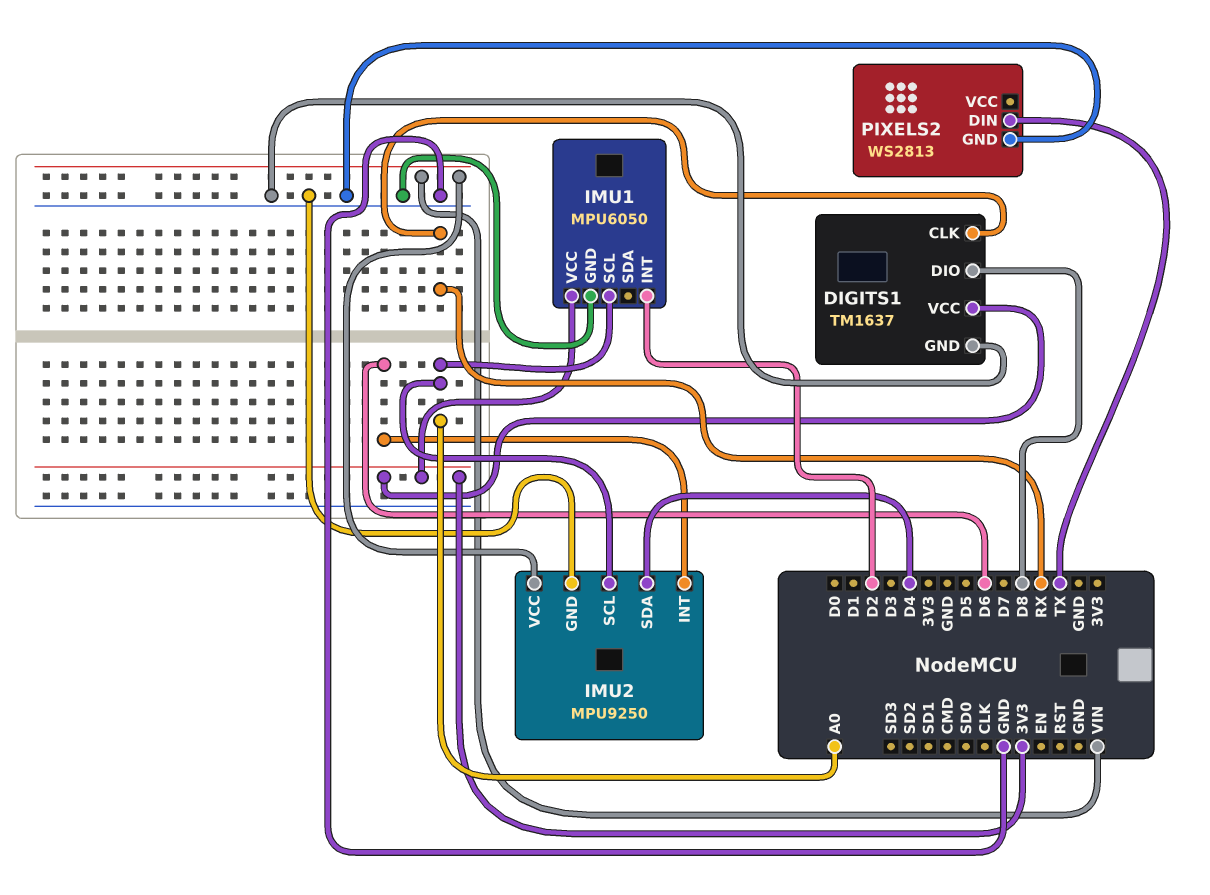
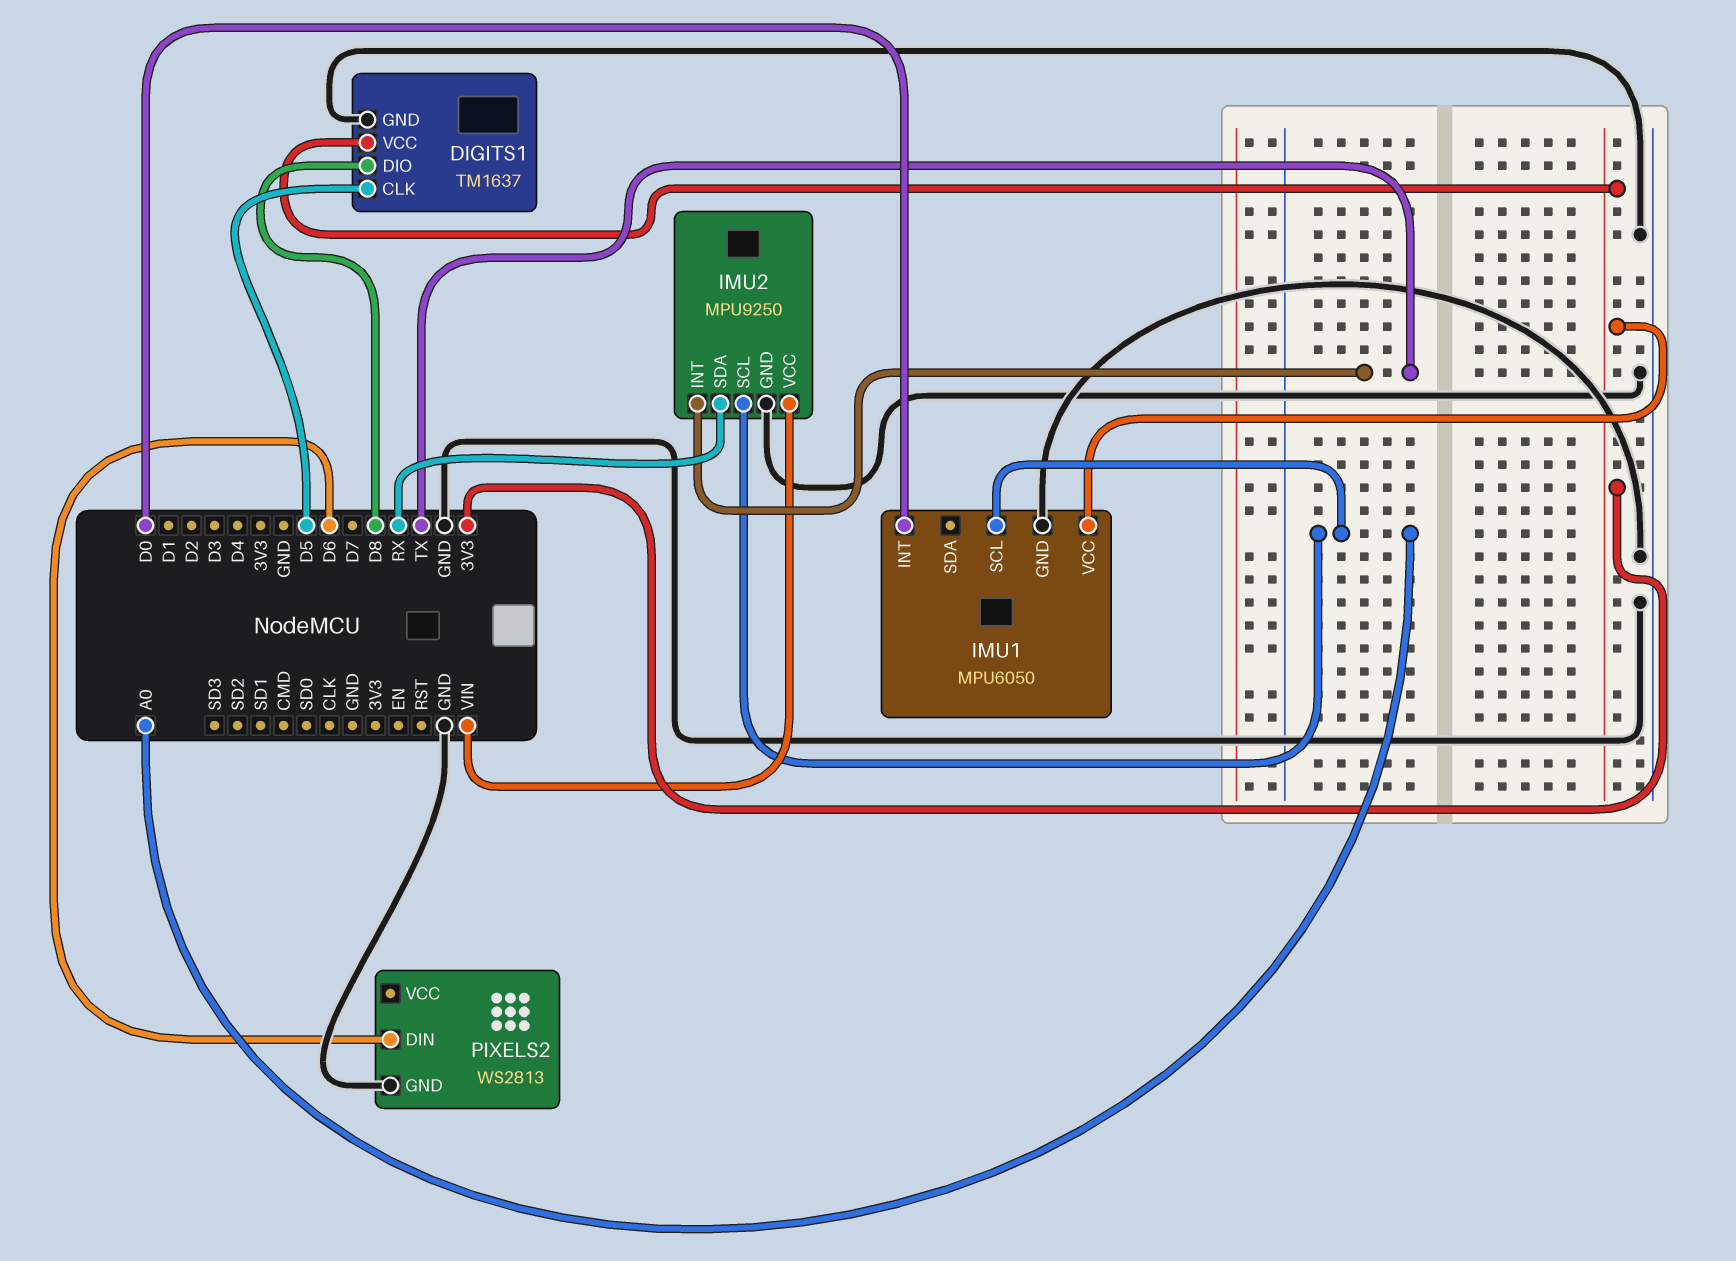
DIGITS1 pin CLK: RX -> D5
IMU1 pin INT: D2 -> D0
IMU2 pin INT: D6 -> TX
IMU2 pin SDA: D4 -> RX
PIXELS2 pin DIN: TX -> D6

